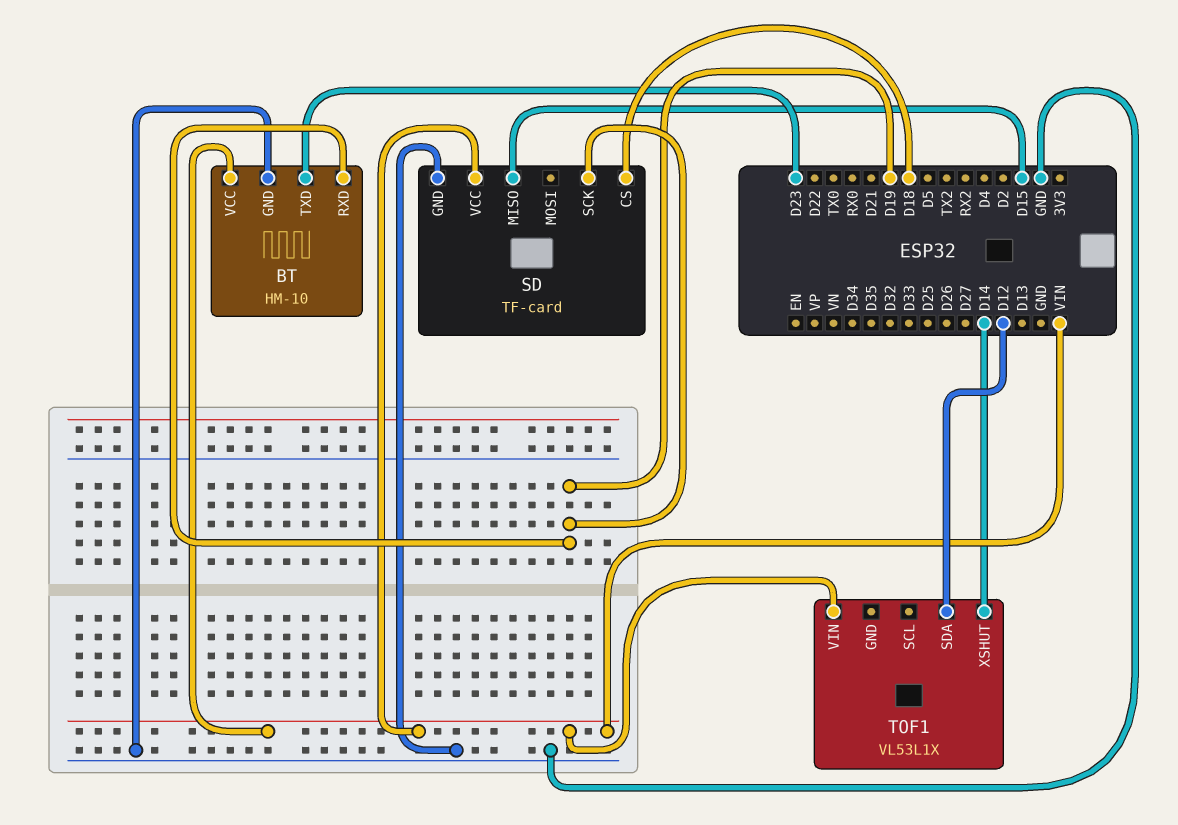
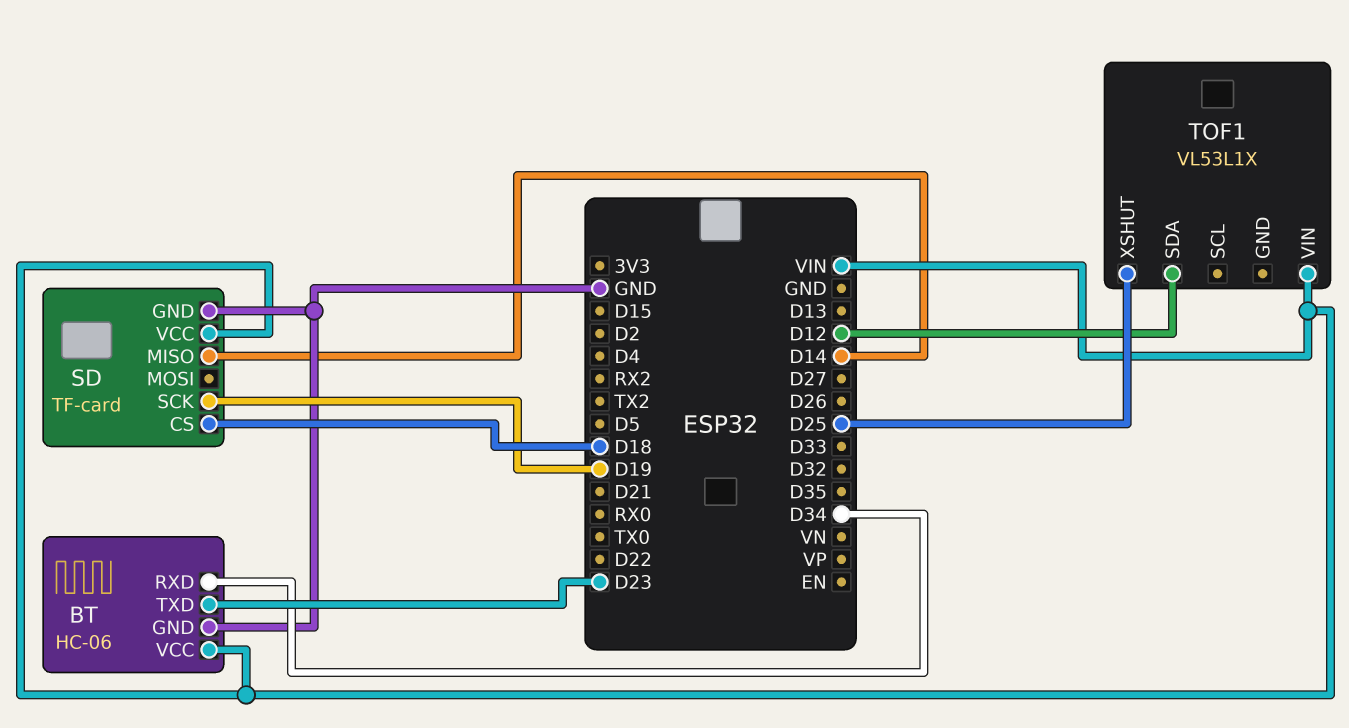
BT: HM-10 -> HC-06
BT pin RXD: D19 -> D34
SD pin MISO: D15 -> D14
TOF1 pin XSHUT: D14 -> D25

